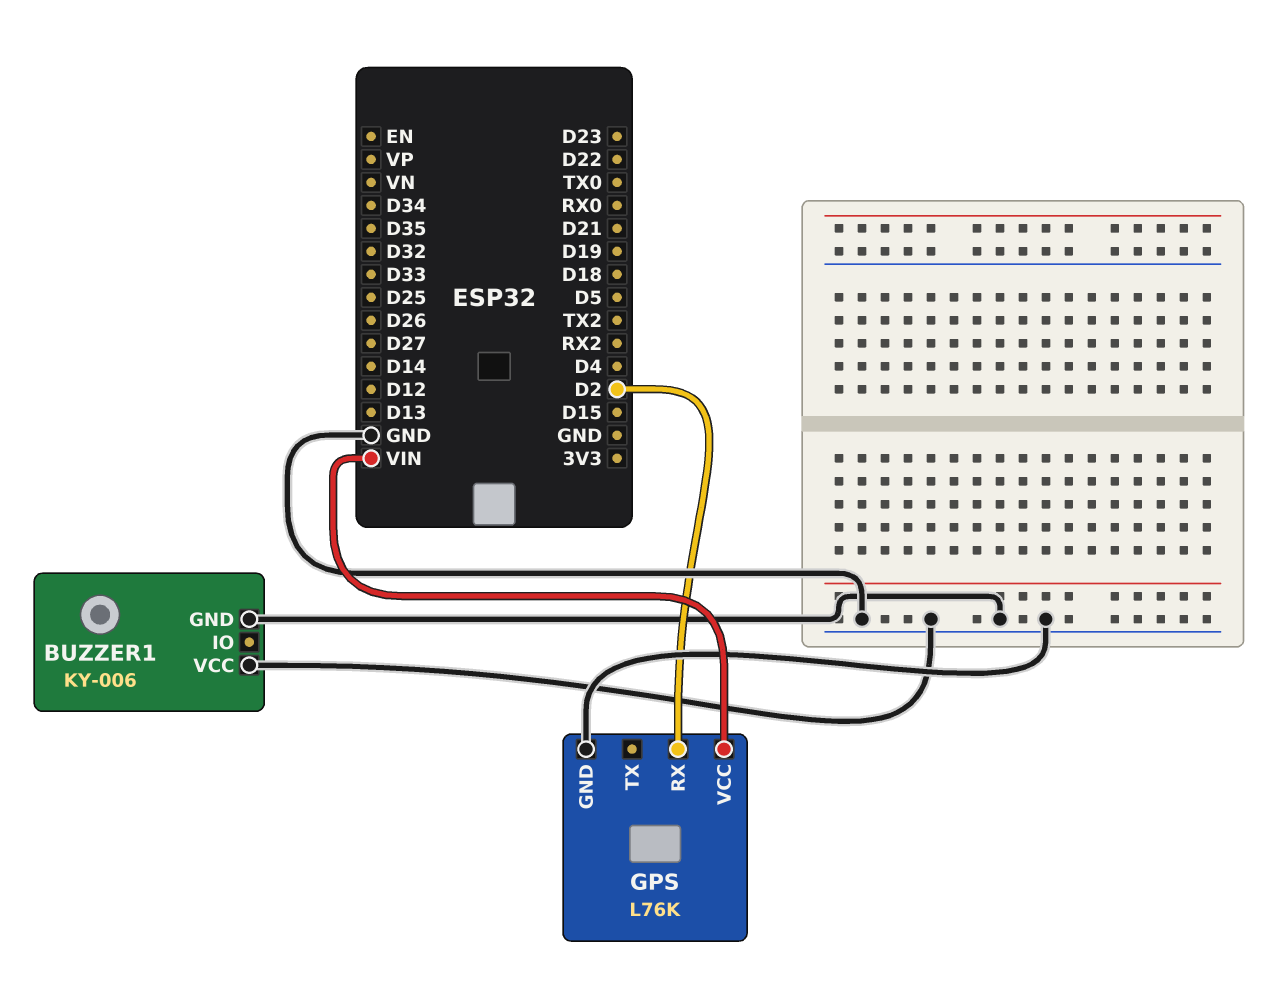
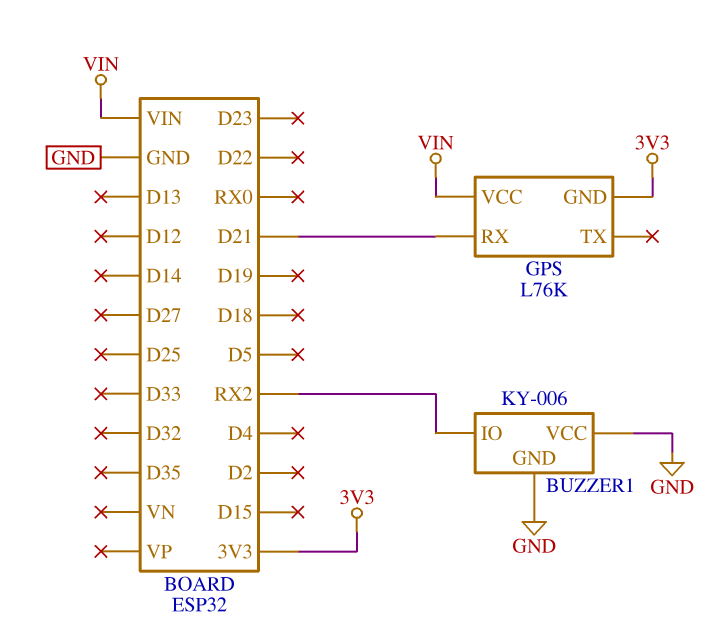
BUZZER1 pin IO: none -> RX2
GPS pin GND: GND -> 3V3
GPS pin RX: D2 -> D21

